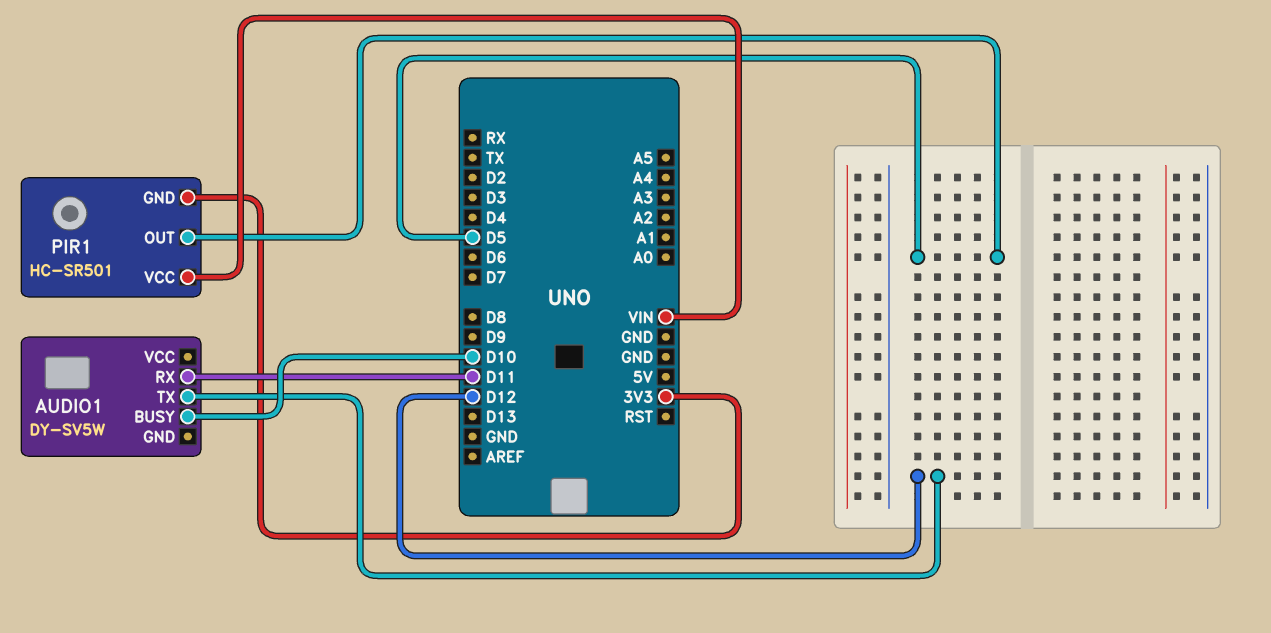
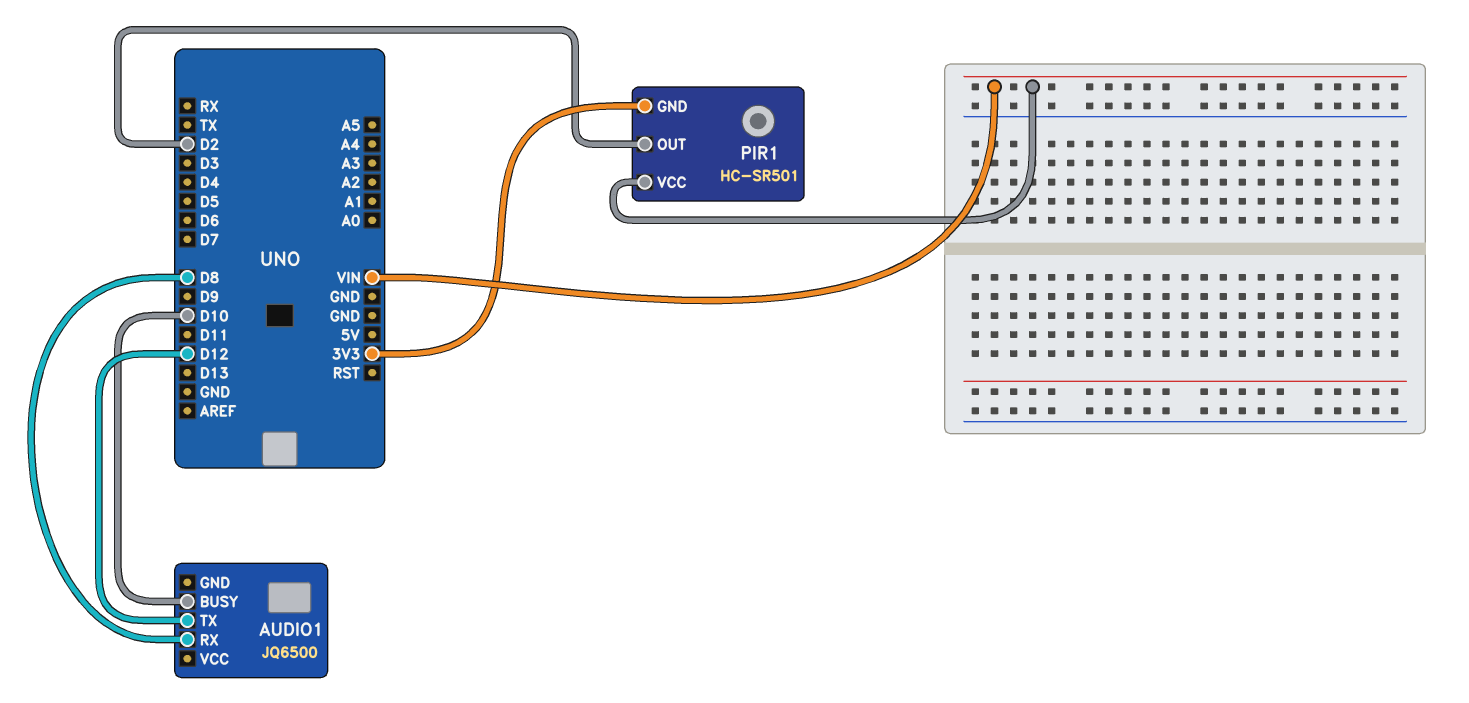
AUDIO1: DY-SV5W -> JQ6500
AUDIO1 pin RX: D11 -> D8
PIR1 pin OUT: D5 -> D2

